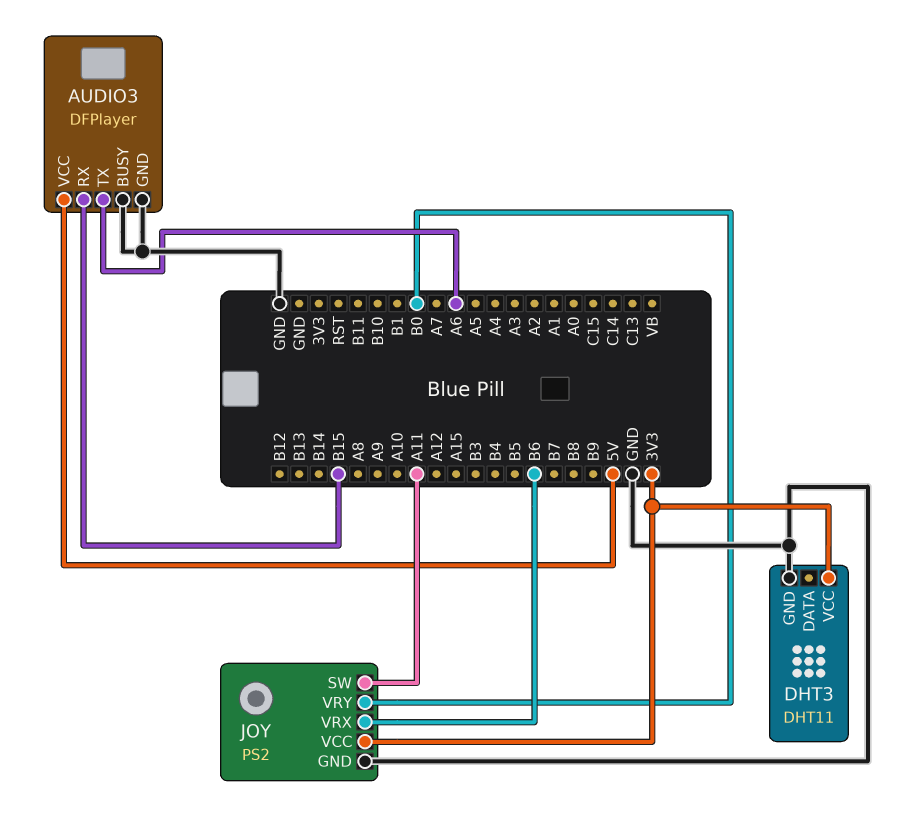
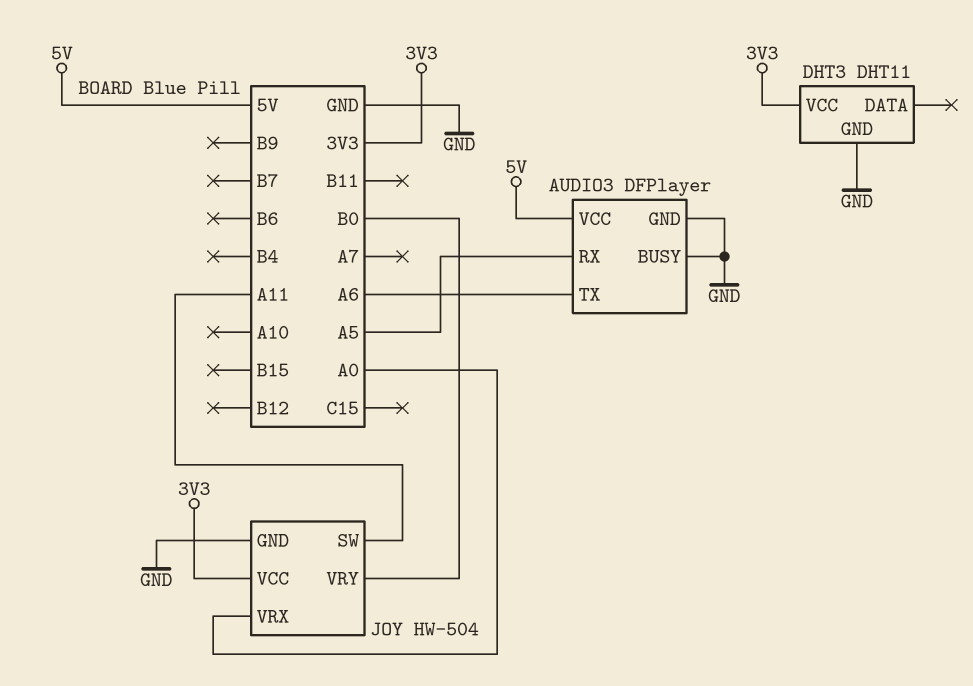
AUDIO3 pin RX: B15 -> A5
JOY: PS2 -> HW-504
JOY pin VRX: B6 -> A0

